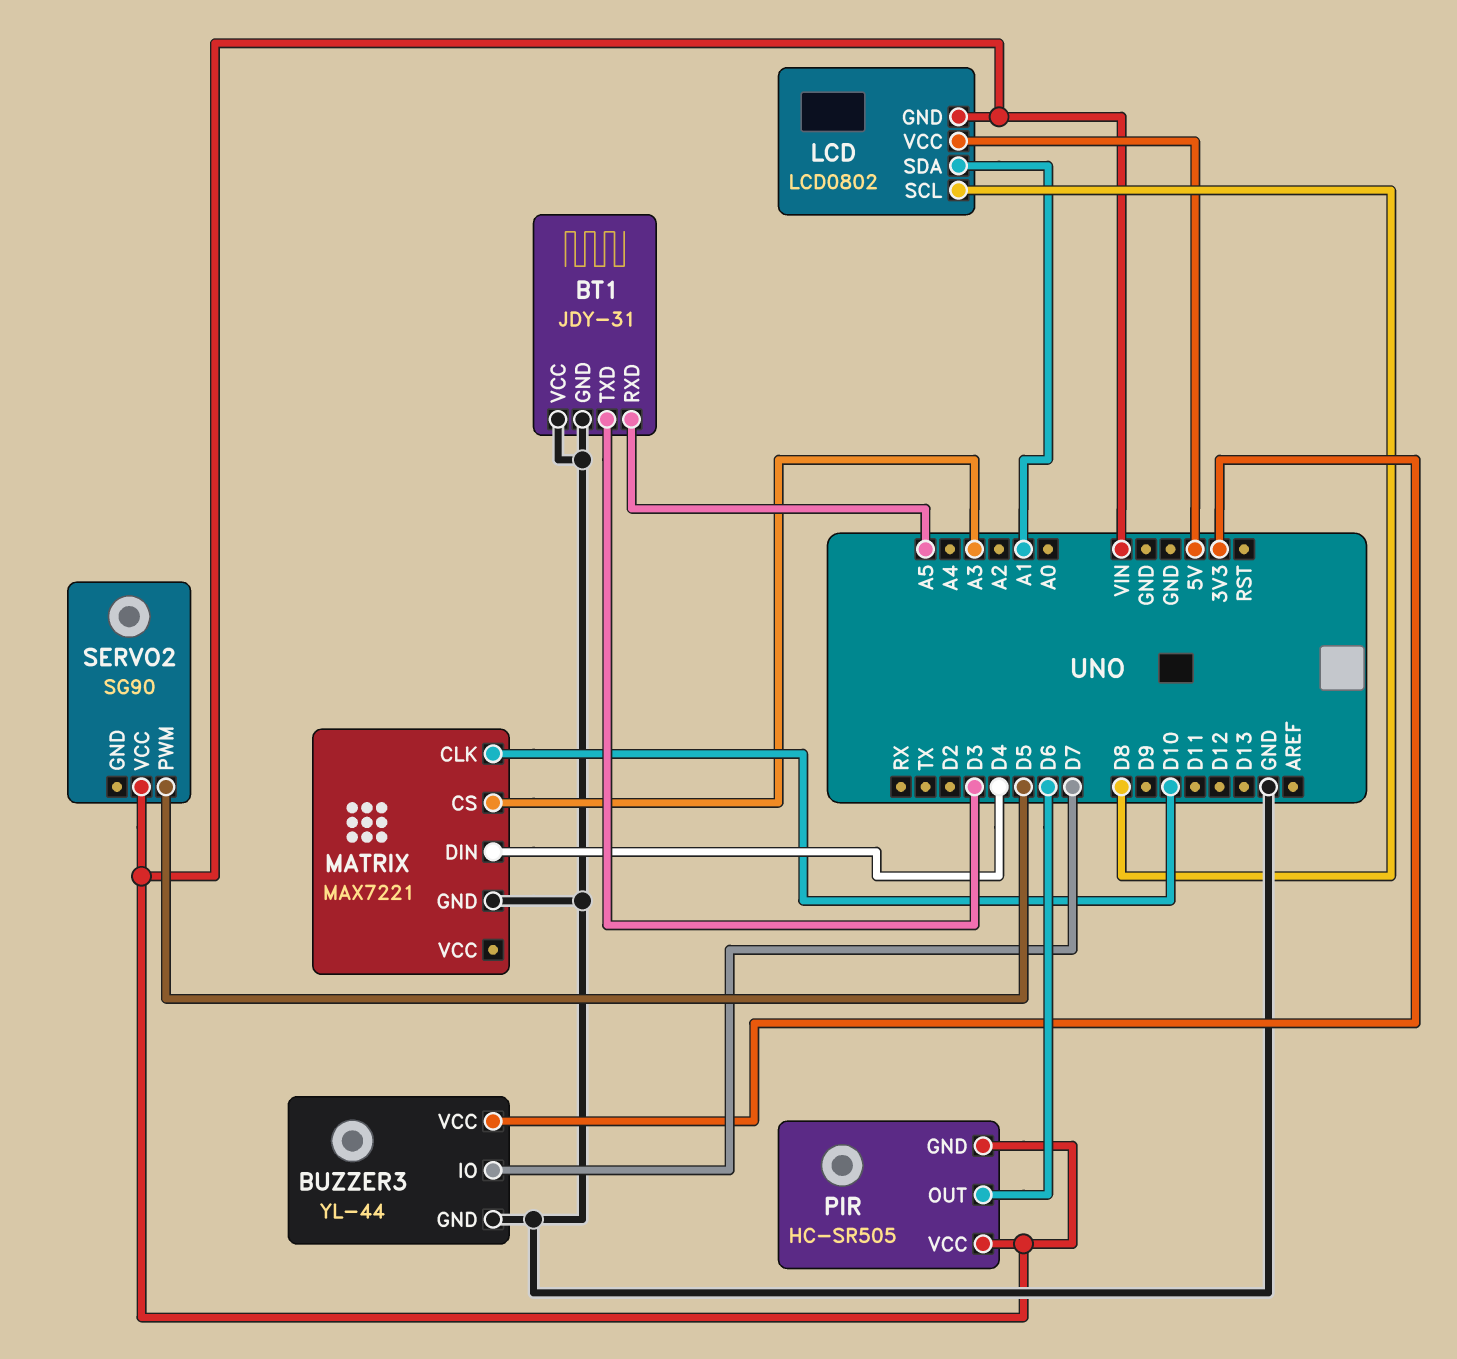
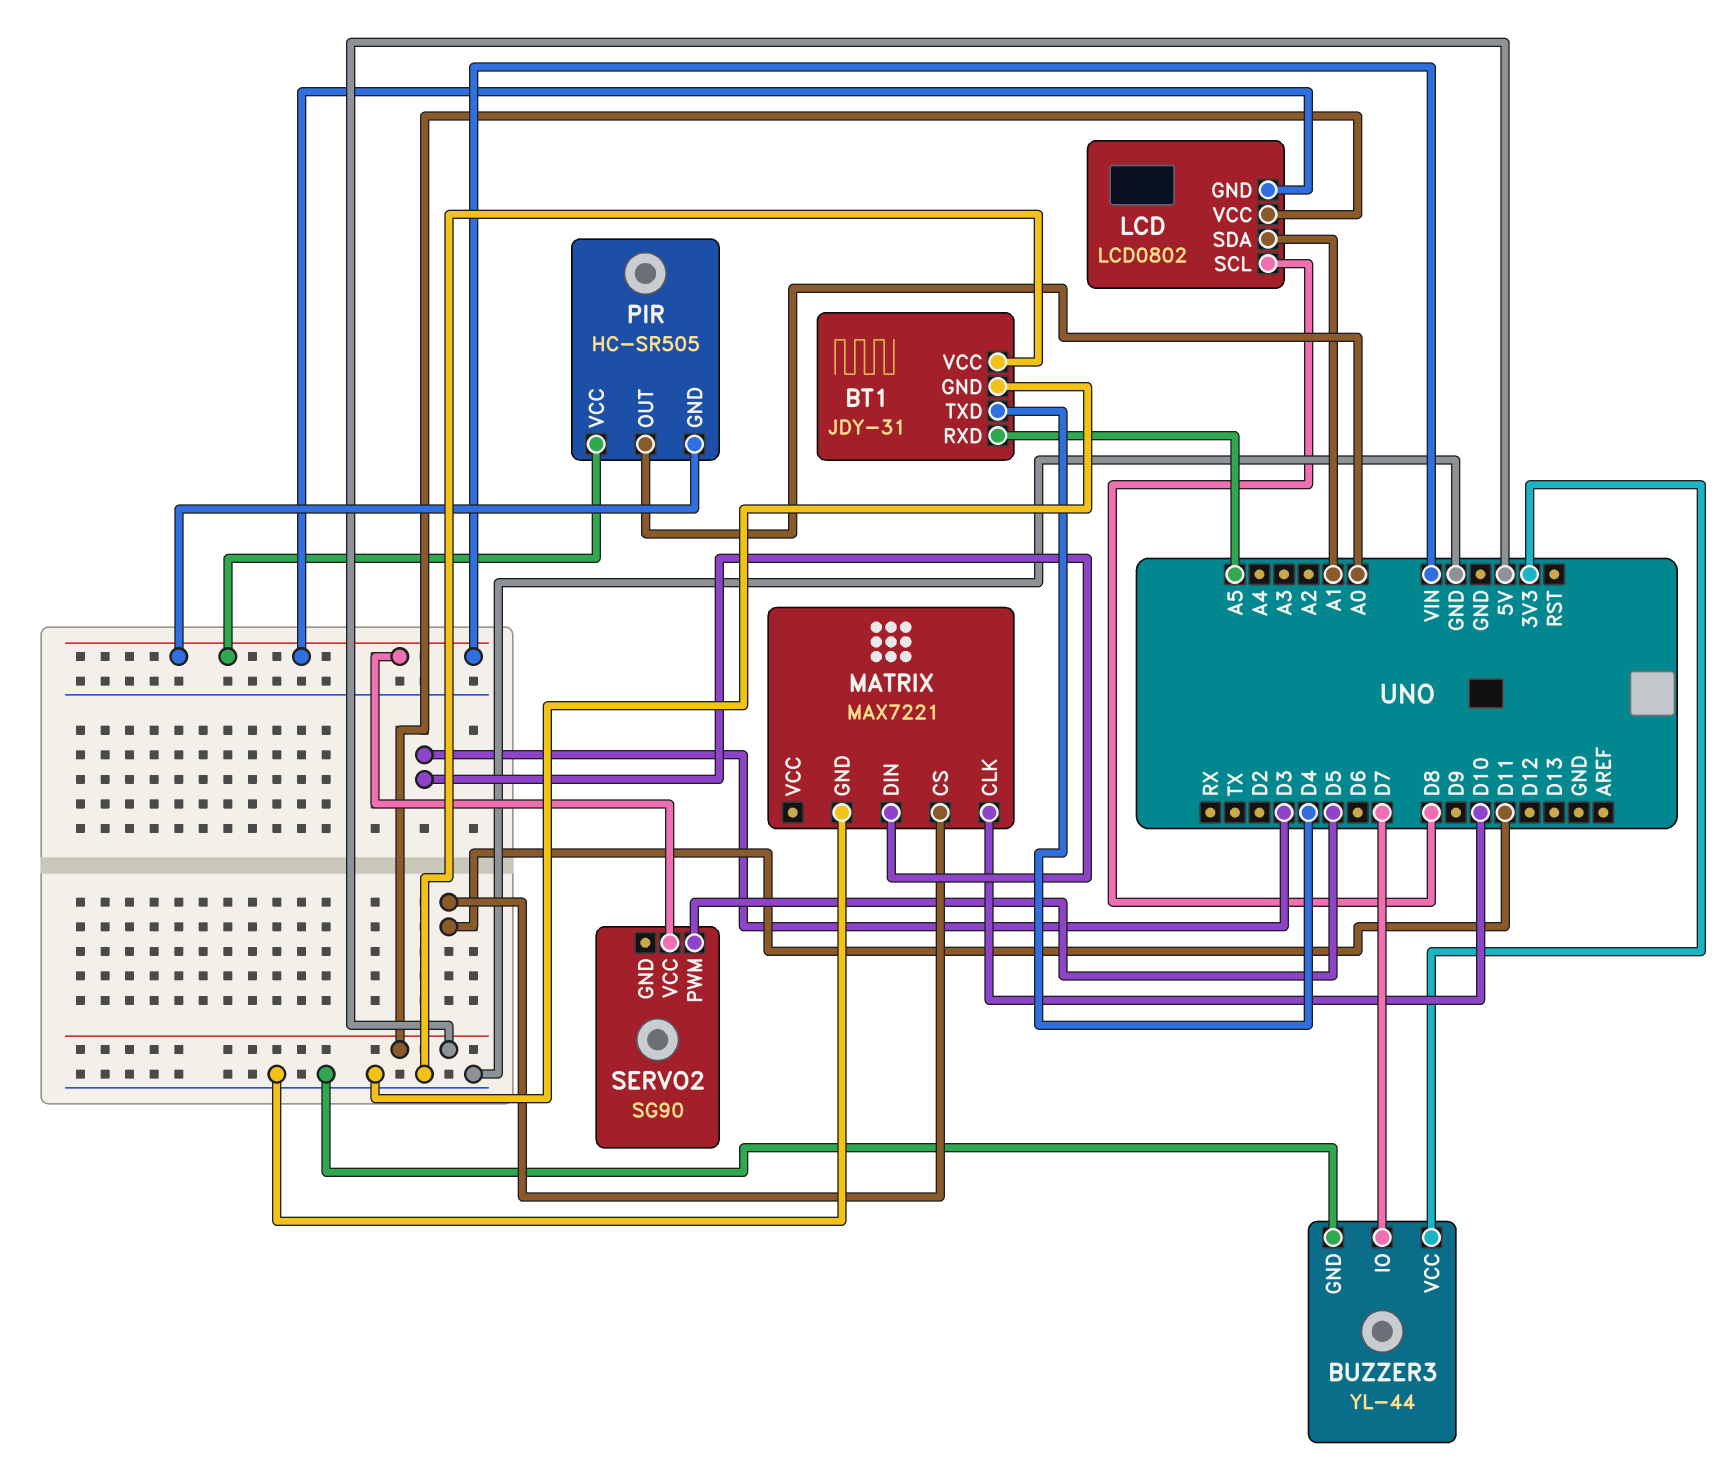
BT1 pin TXD: D3 -> D4
MATRIX pin CS: A3 -> D11
MATRIX pin DIN: D4 -> D3
PIR pin OUT: D6 -> A0

